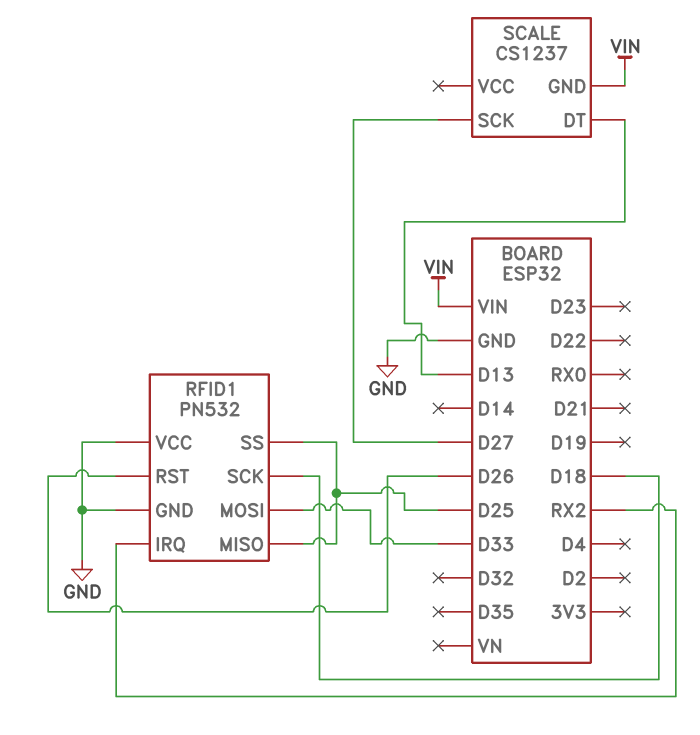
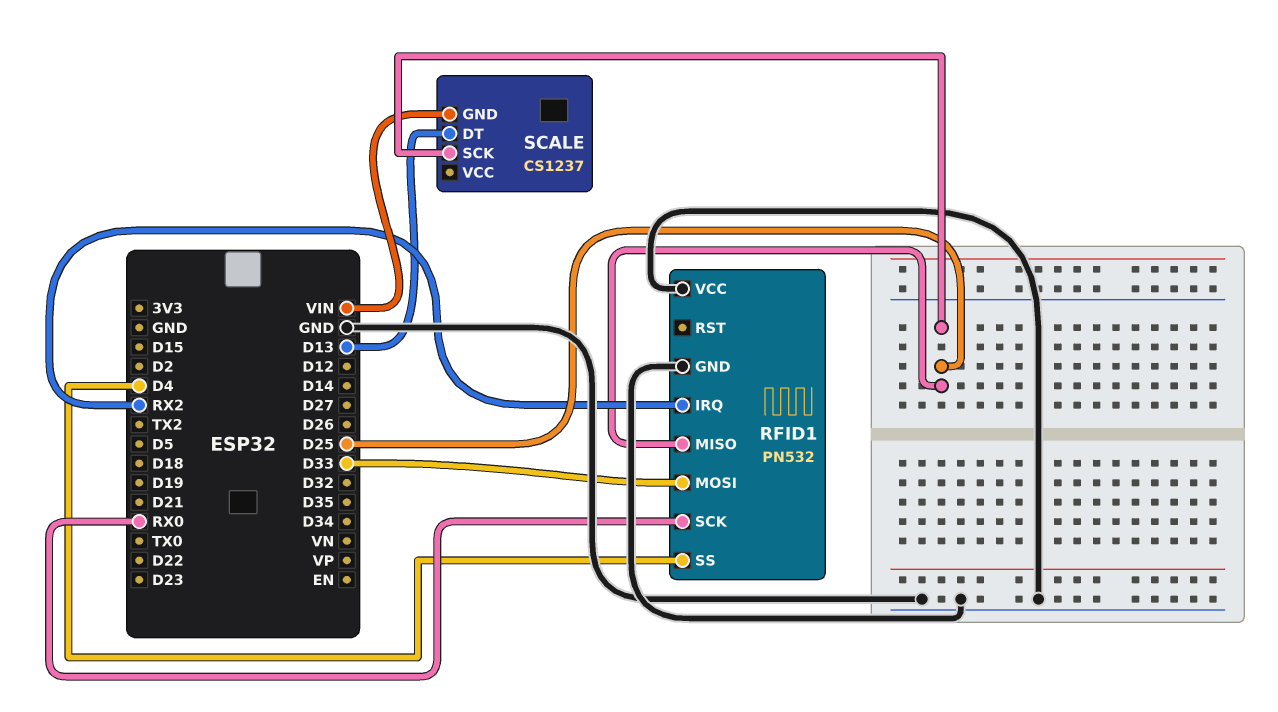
RFID1 pin RST: D26 -> none
RFID1 pin SCK: D18 -> RX0
RFID1 pin SS: D25 -> D4
SCALE pin SCK: D27 -> D25

